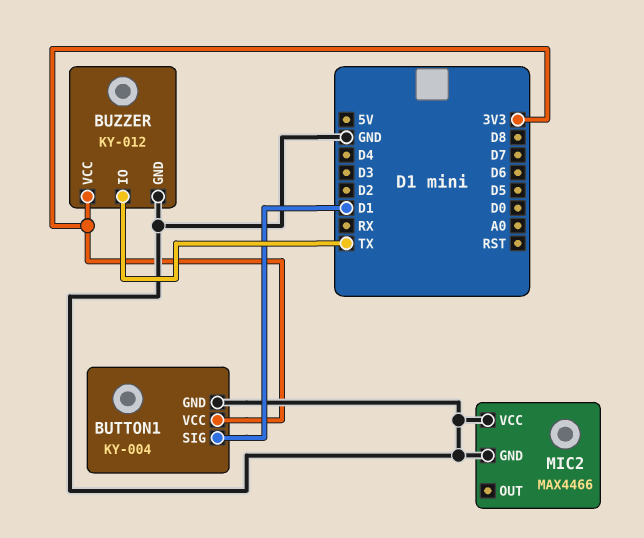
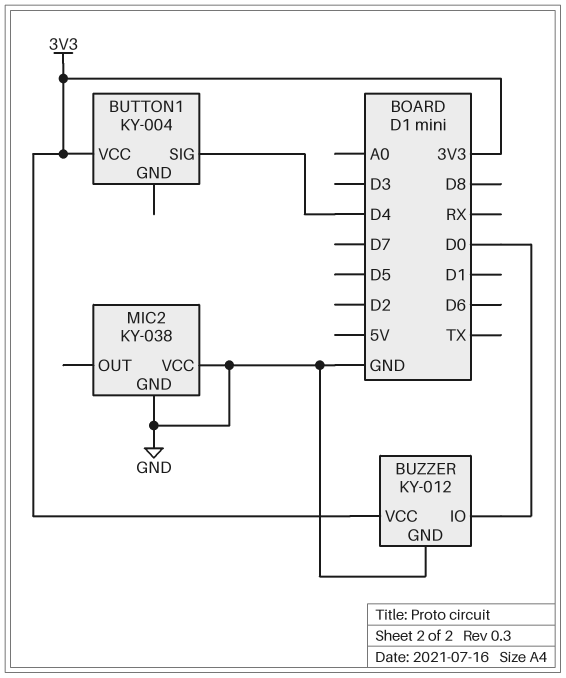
BUTTON1 pin GND: GND -> none
BUTTON1 pin SIG: D1 -> D4
BUZZER pin IO: TX -> D0
MIC2: MAX4466 -> KY-038

